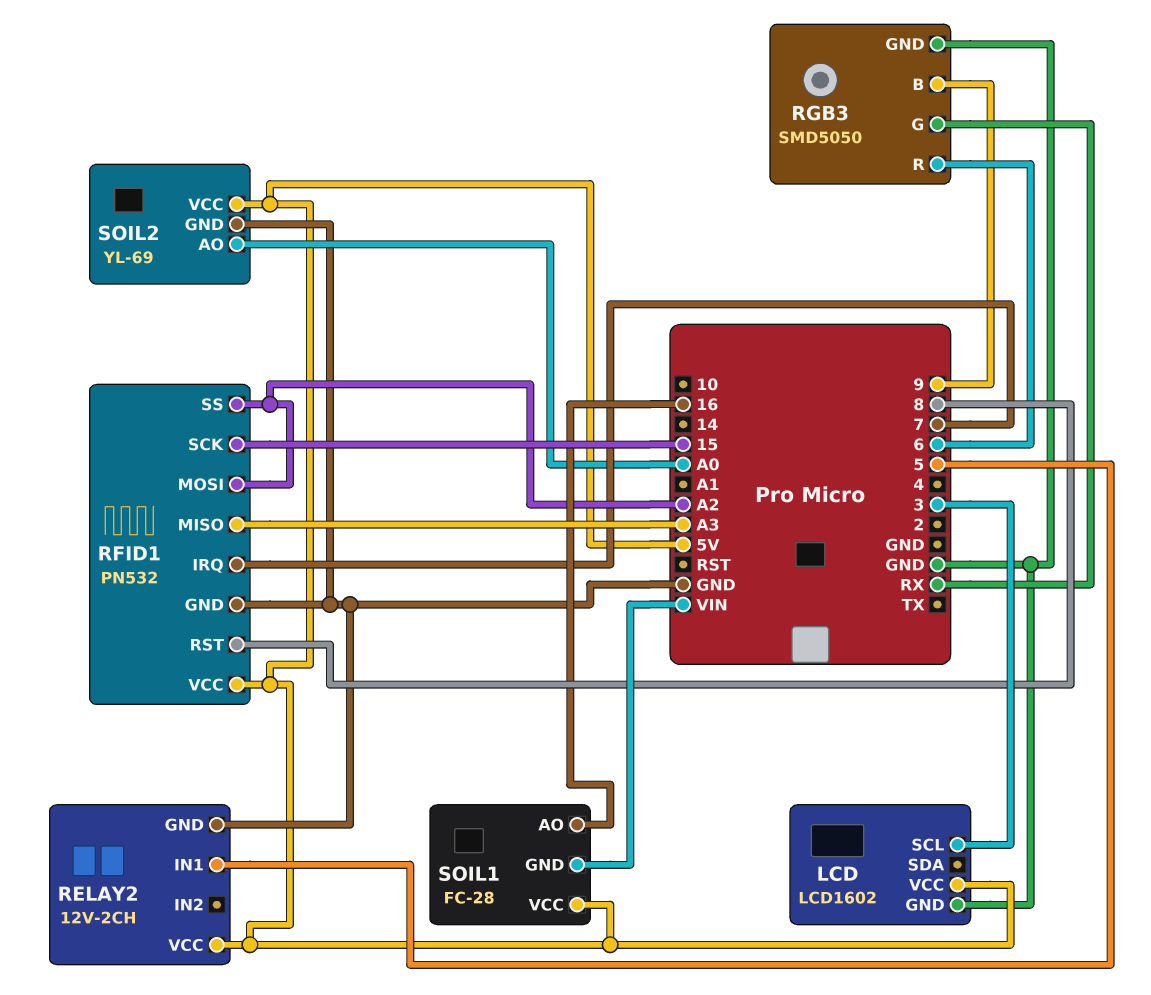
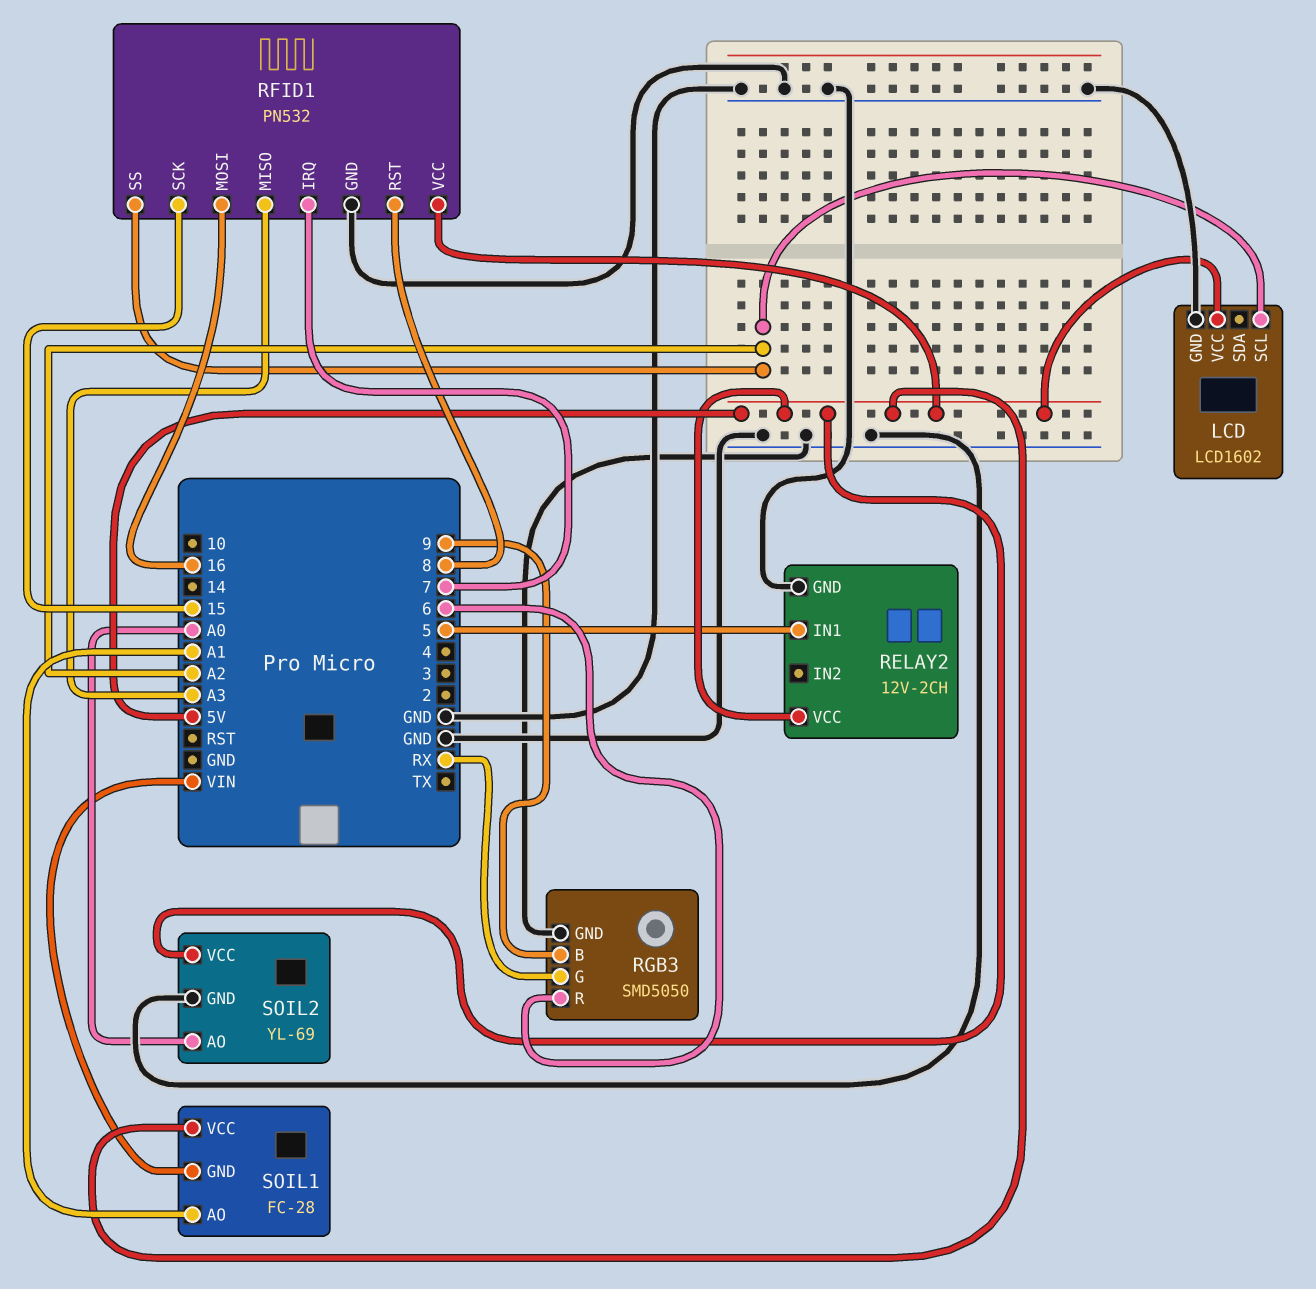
LCD pin SCL: 3 -> A2
RFID1 pin MOSI: A2 -> 16
SOIL1 pin AO: 16 -> A1

